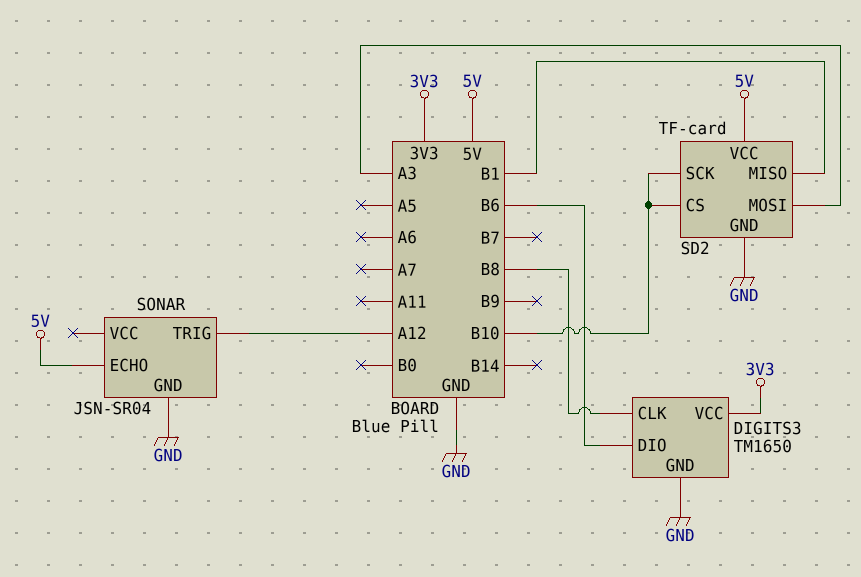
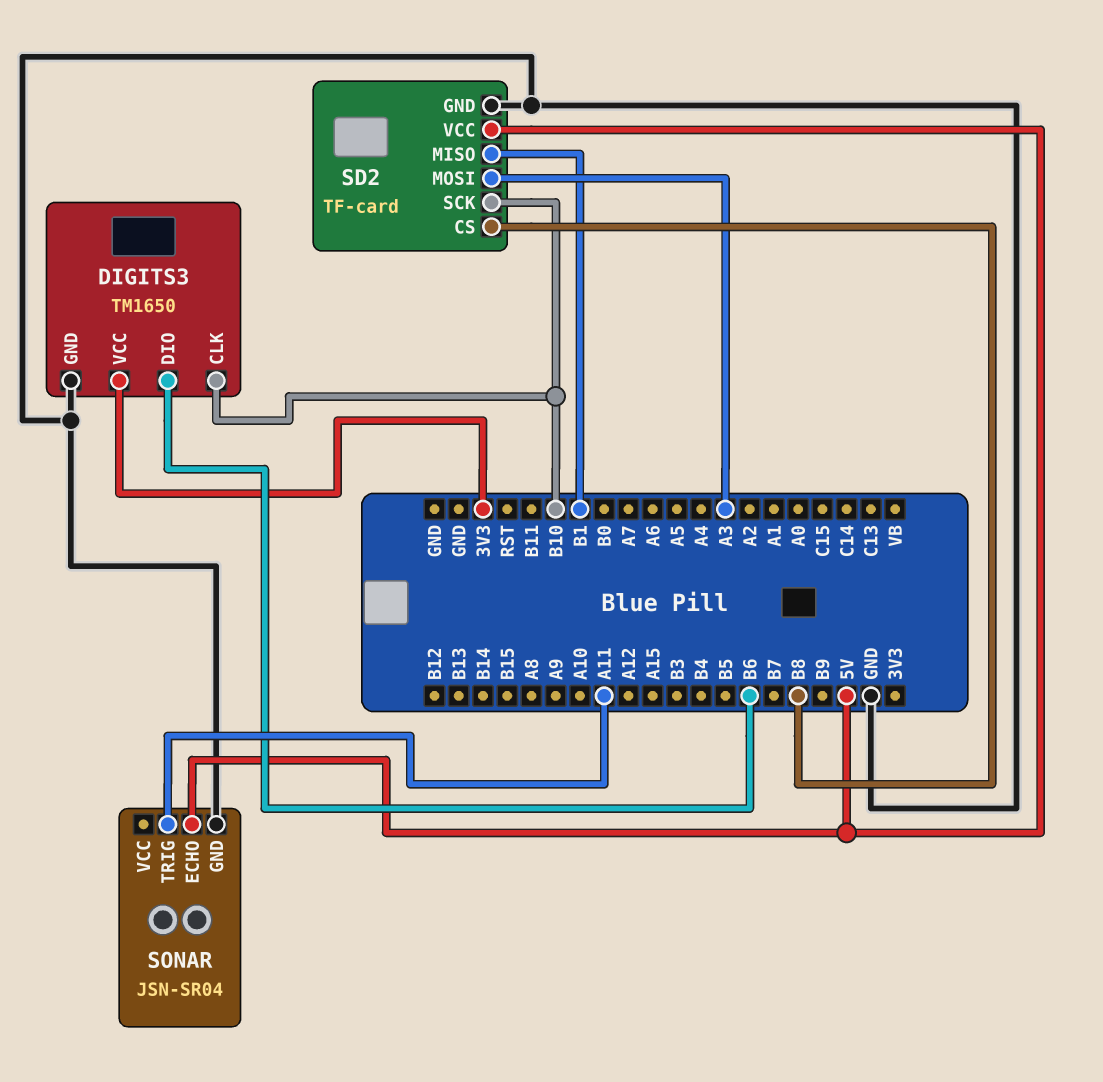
DIGITS3 pin CLK: B8 -> B10
SD2 pin CS: B10 -> B8
SONAR pin TRIG: A12 -> A11

